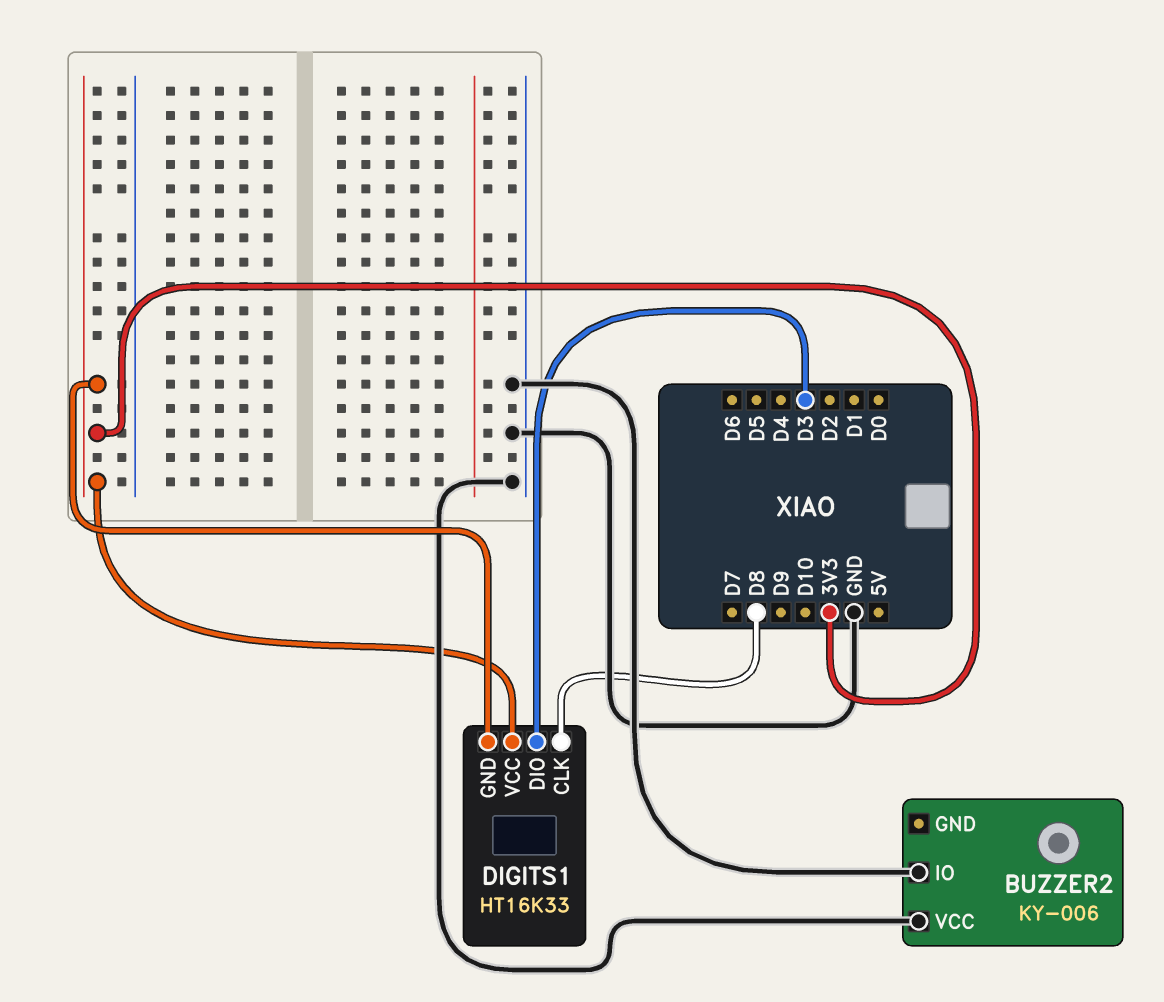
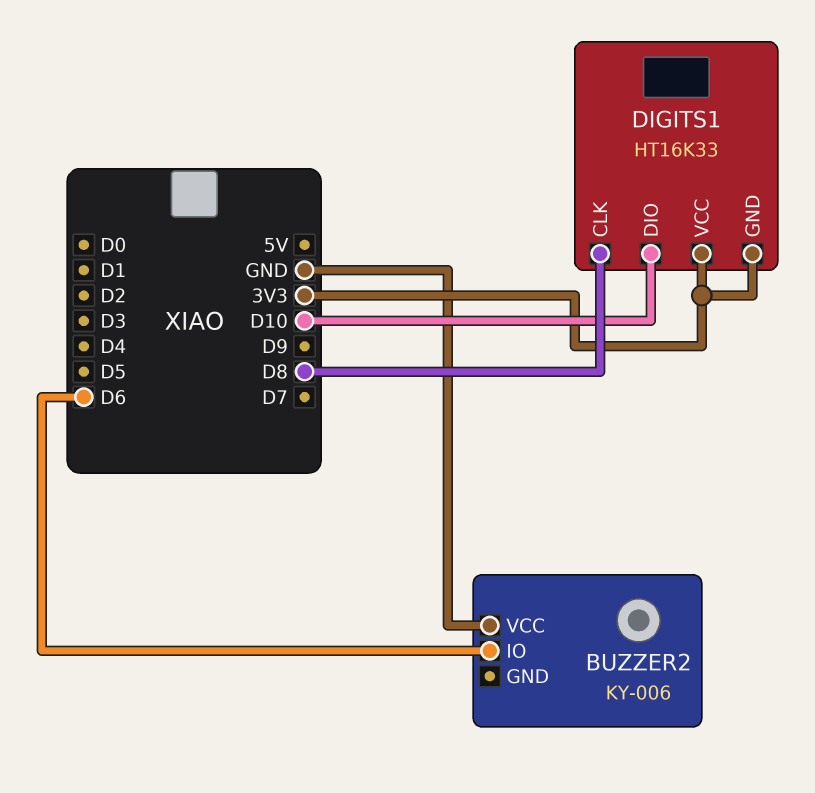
BUZZER2 pin IO: GND -> D6
DIGITS1 pin DIO: D3 -> D10

